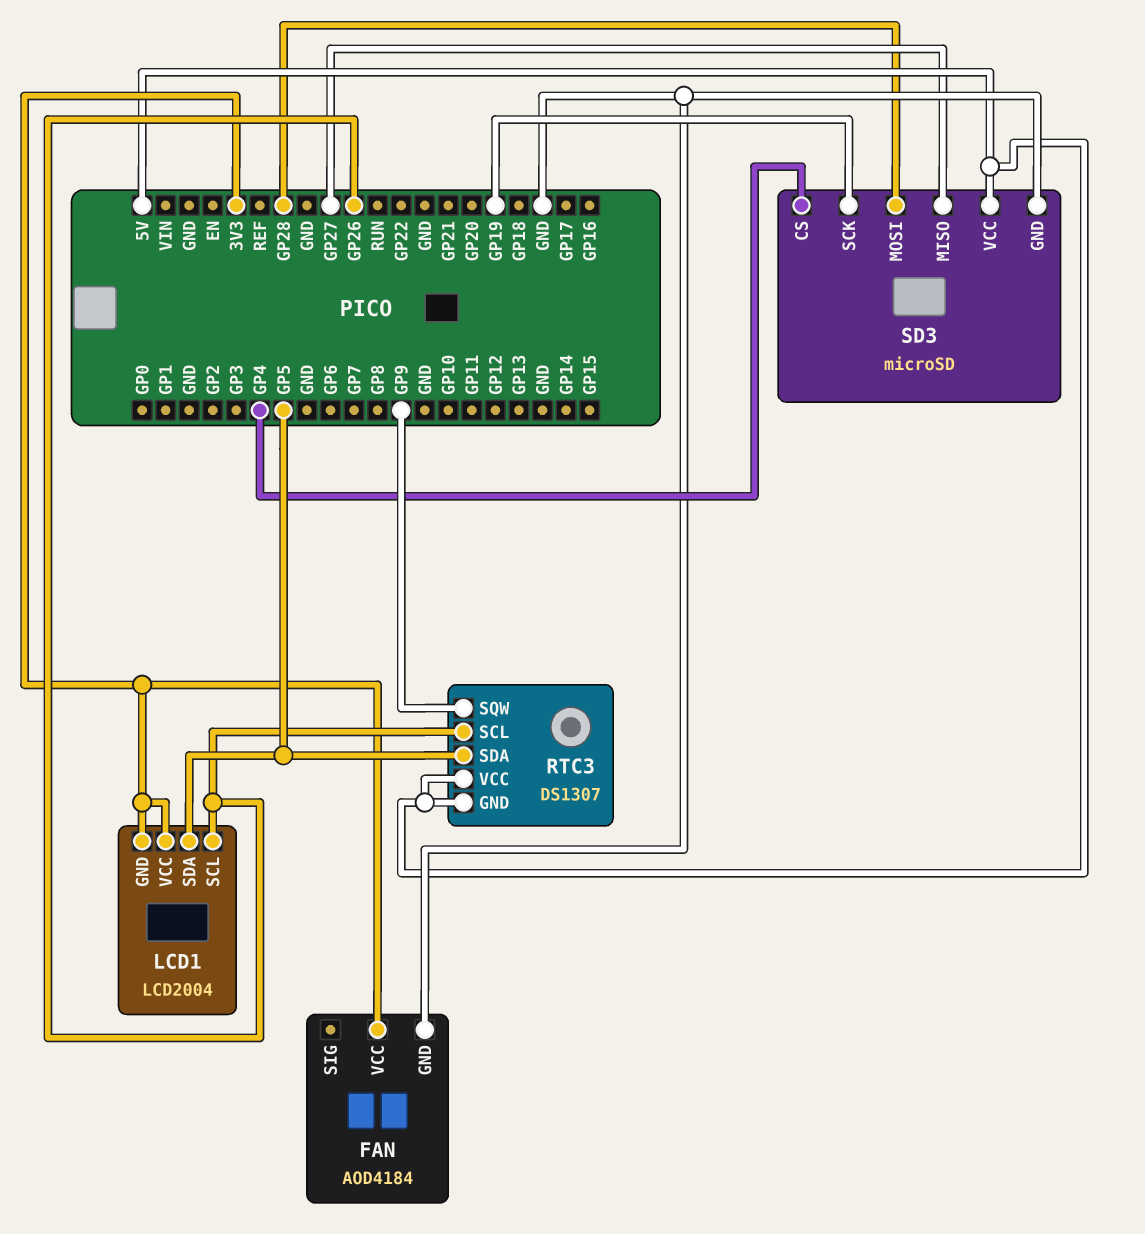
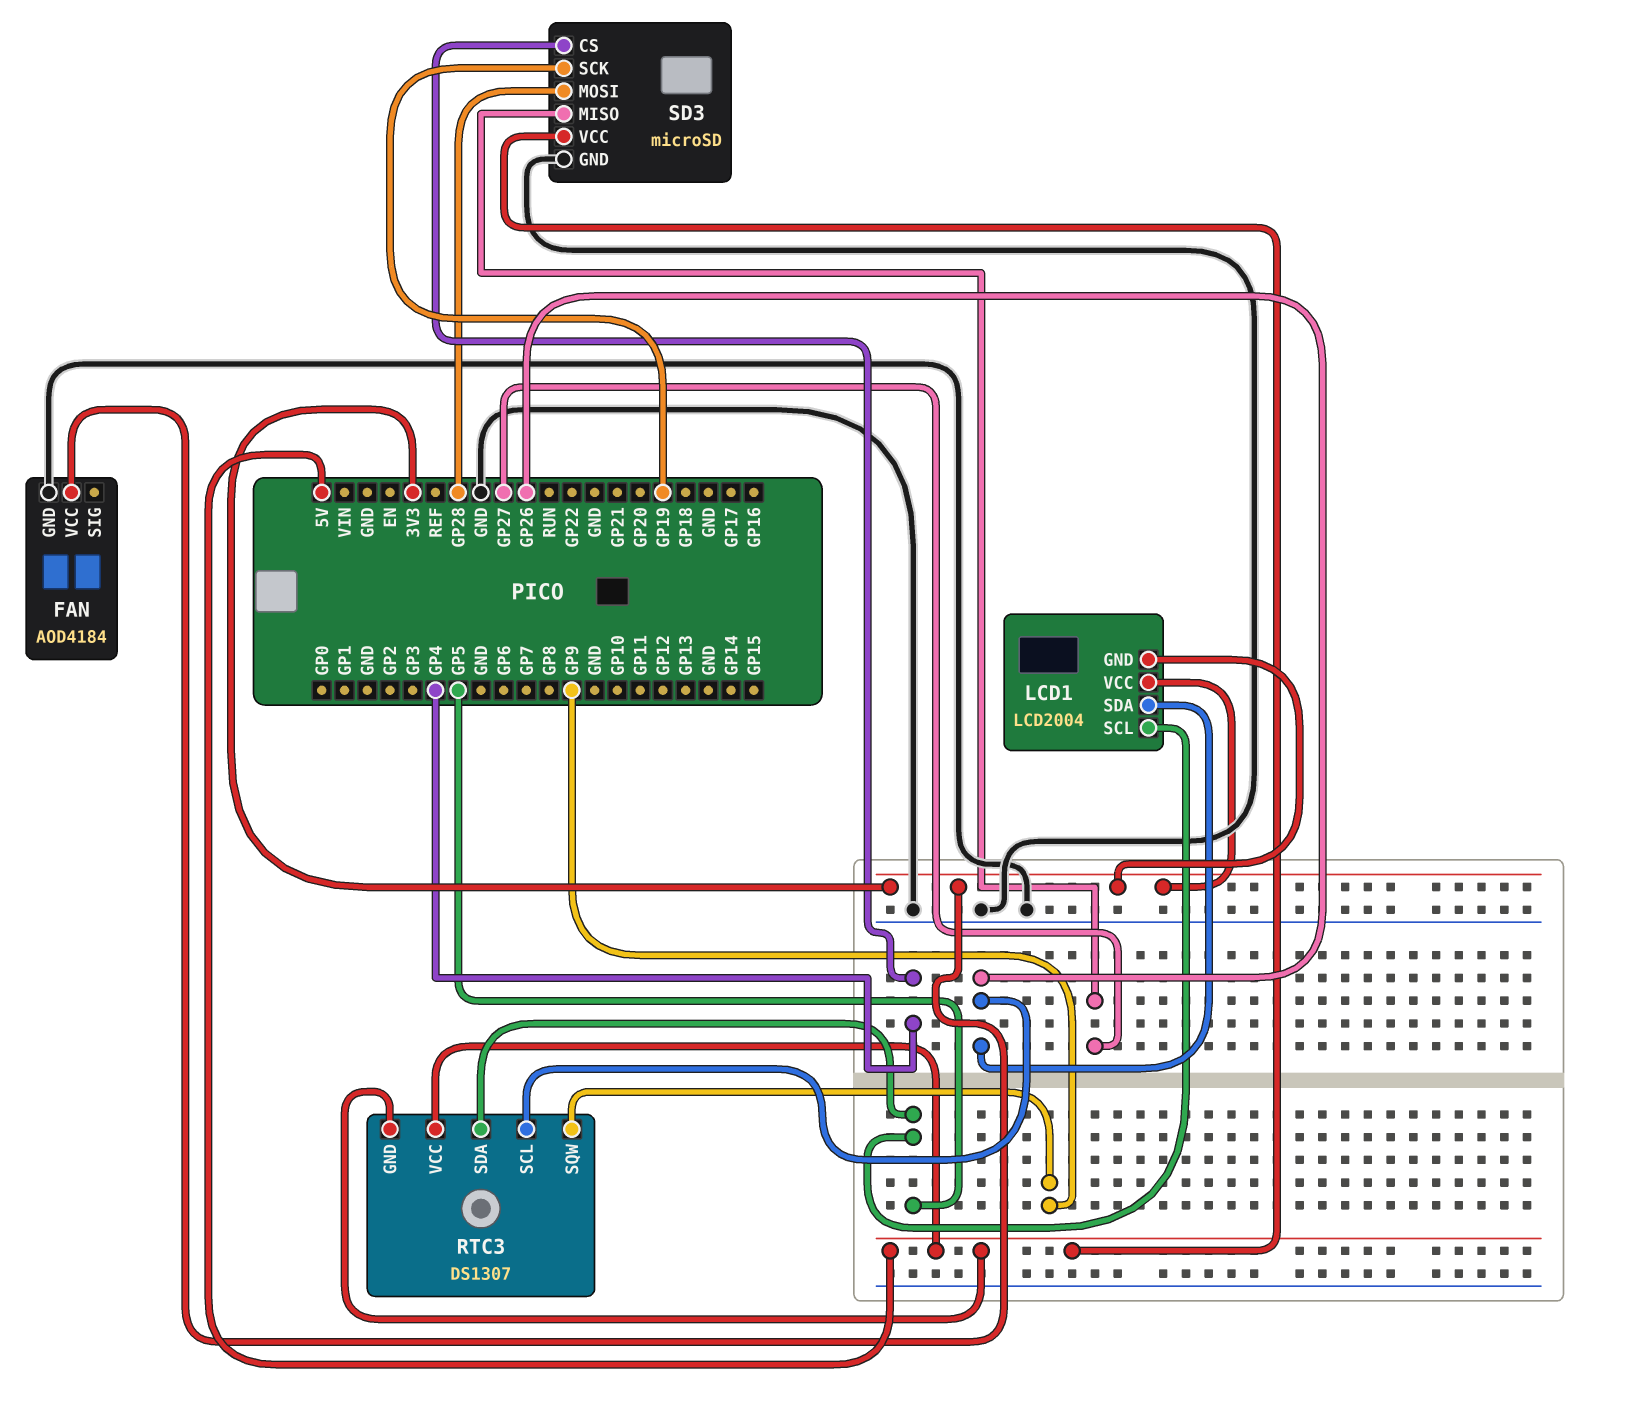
LCD1 pin SCL: GP26 -> GP5
LCD1 pin SDA: GP5 -> GP26

